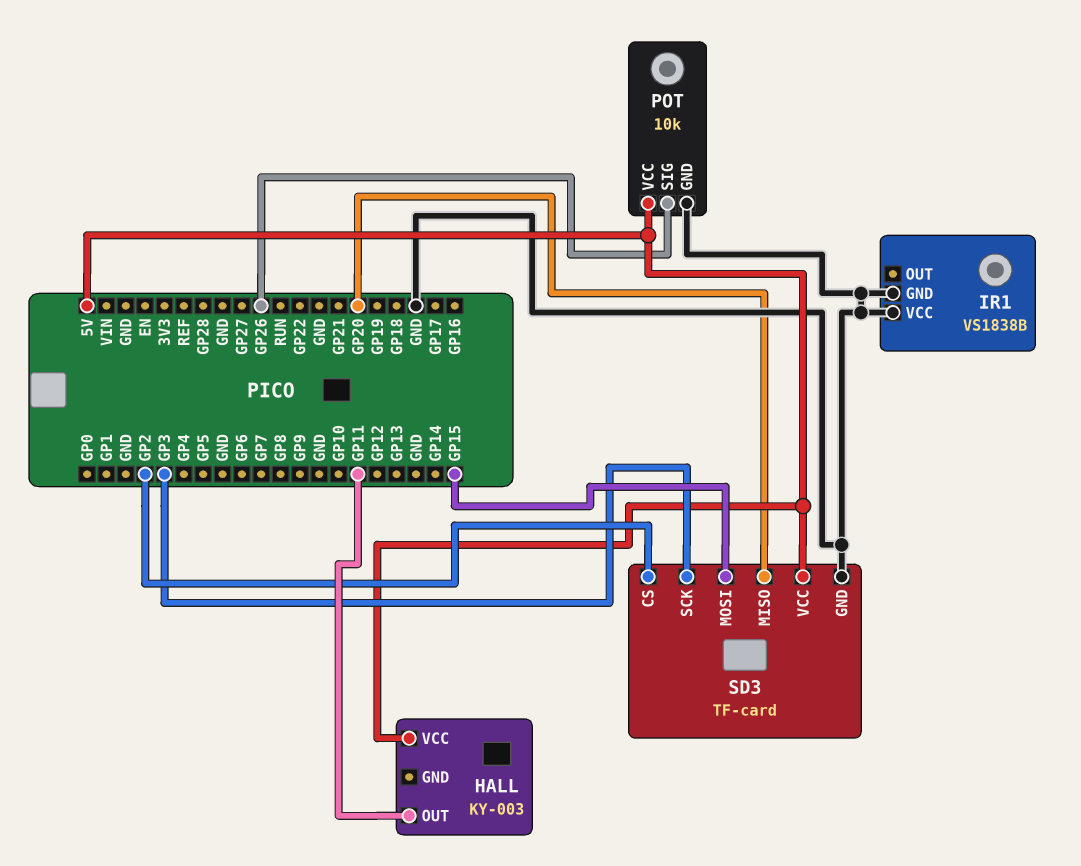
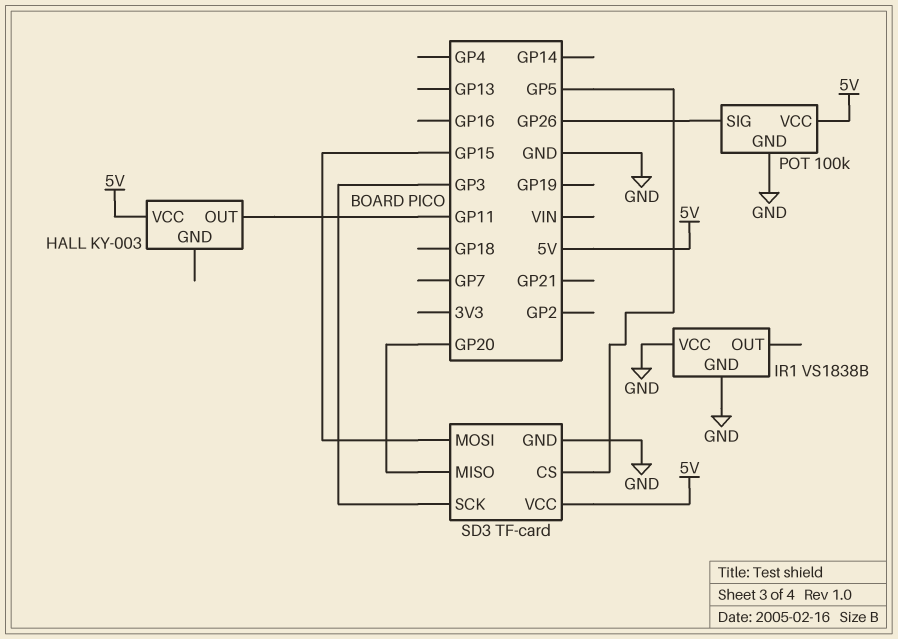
POT: 10k -> 100k
SD3 pin CS: GP2 -> GP5

